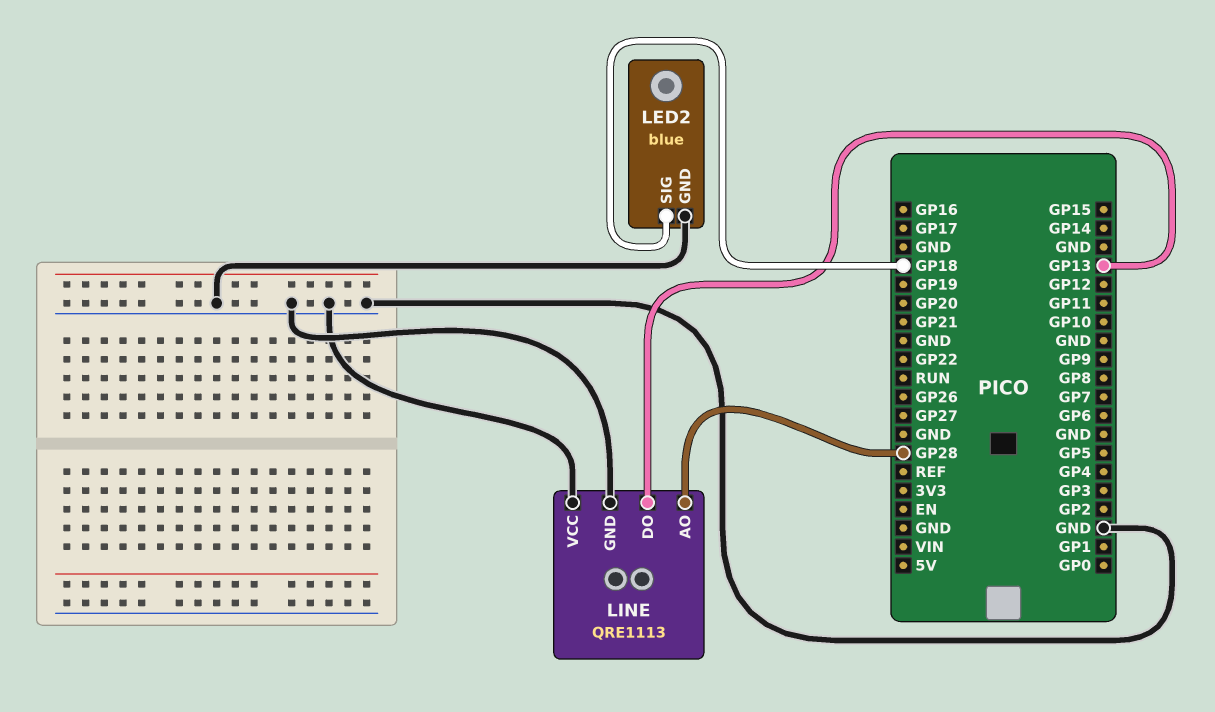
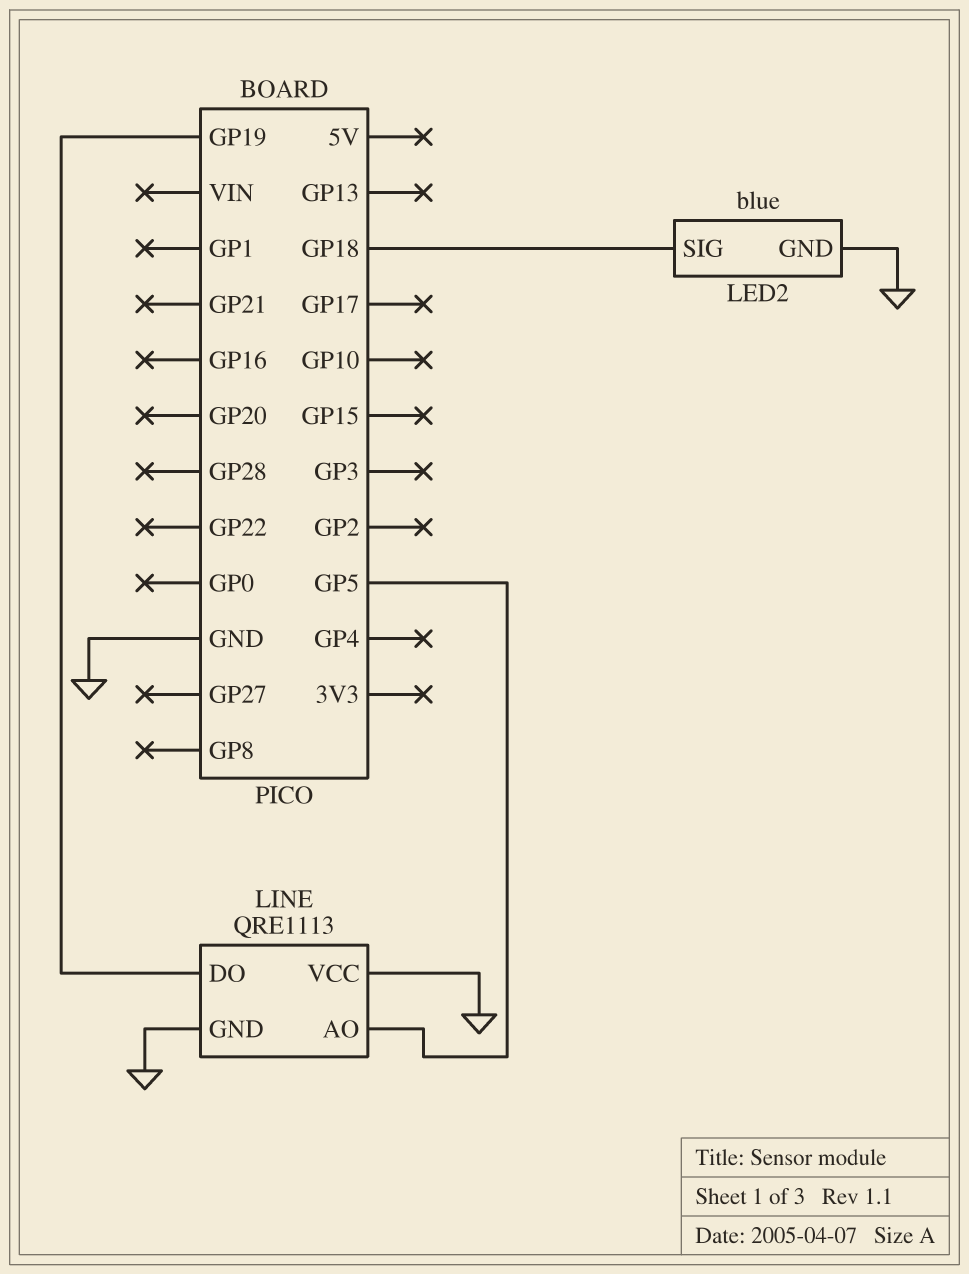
LINE pin AO: GP28 -> GP5
LINE pin DO: GP13 -> GP19

